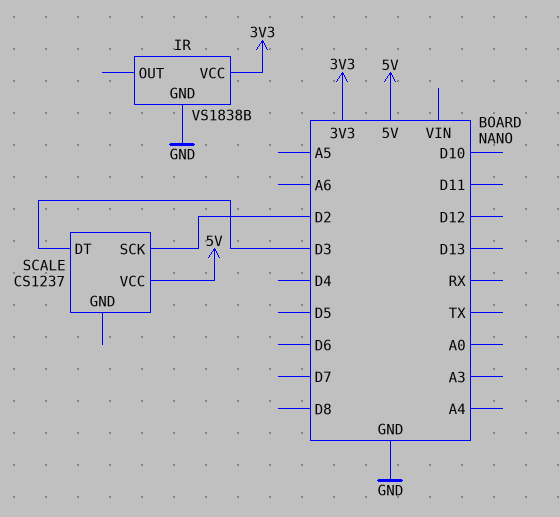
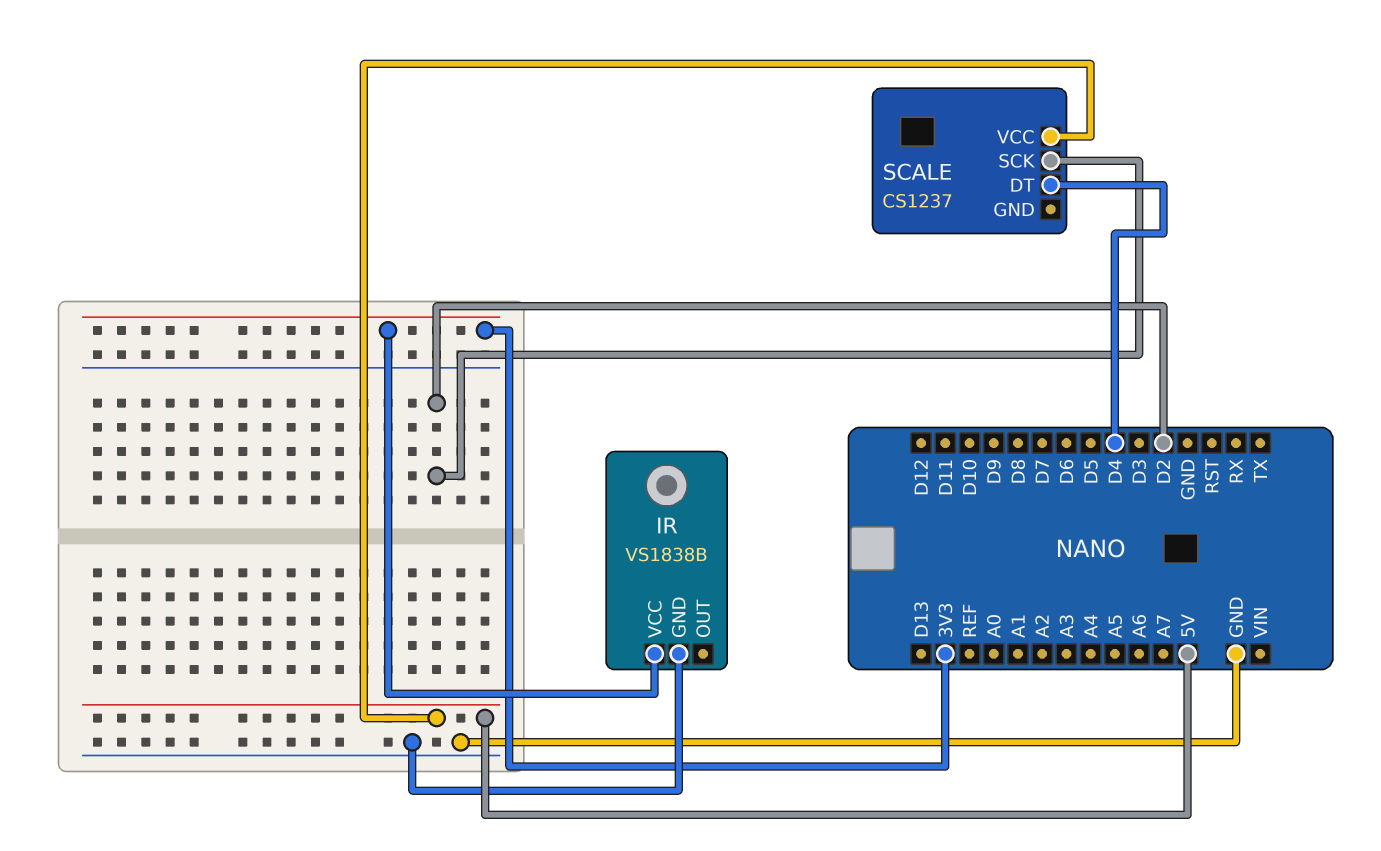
SCALE pin DT: D3 -> D4

